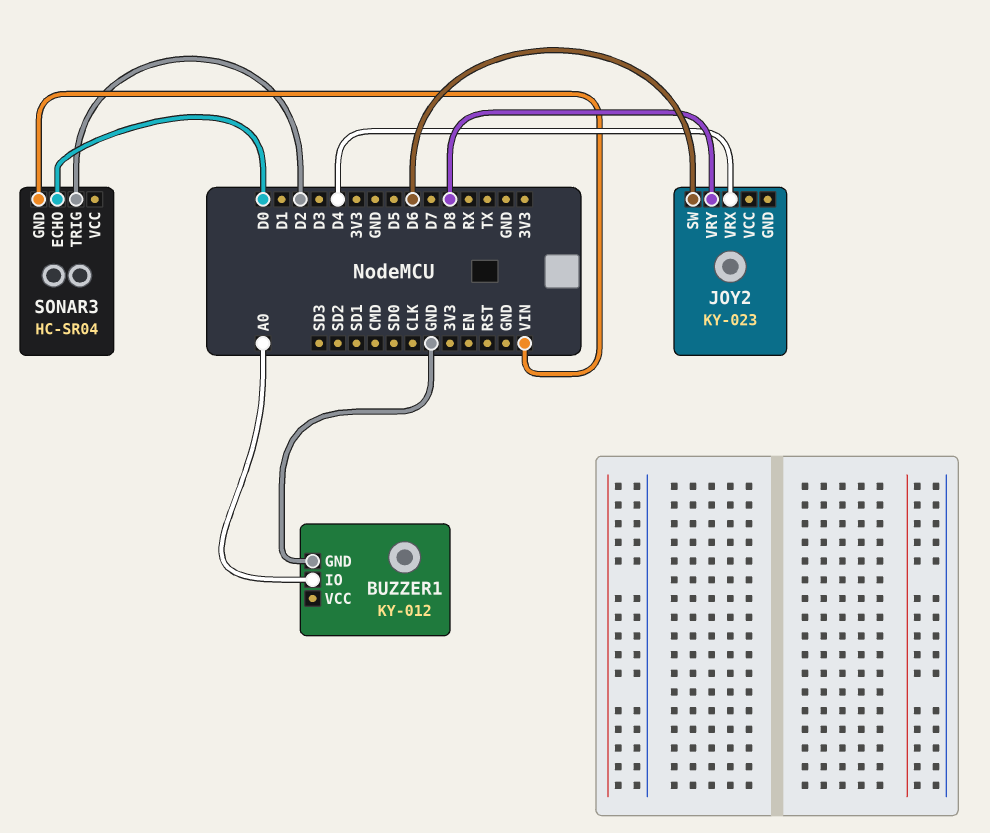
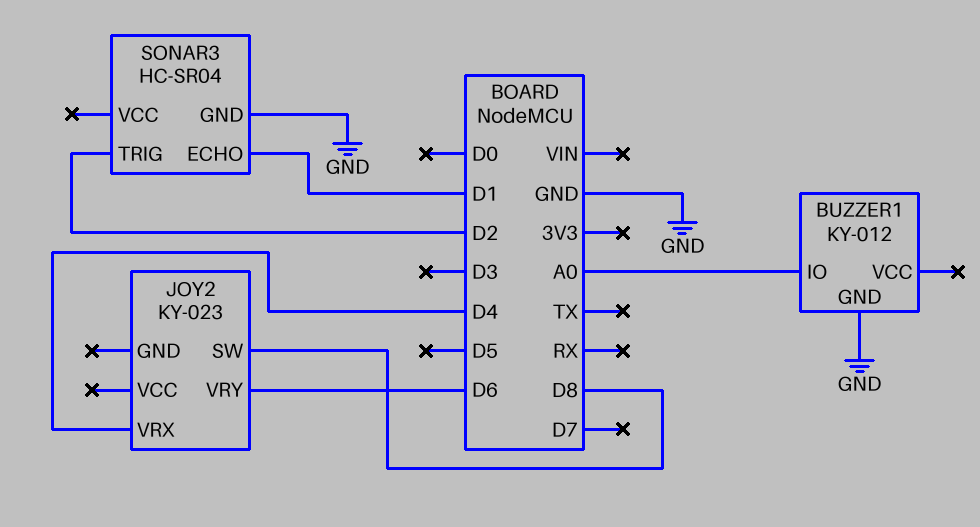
JOY2 pin SW: D6 -> D8
JOY2 pin VRY: D8 -> D6
SONAR3 pin ECHO: D0 -> D1
SONAR3 pin GND: VIN -> GND

